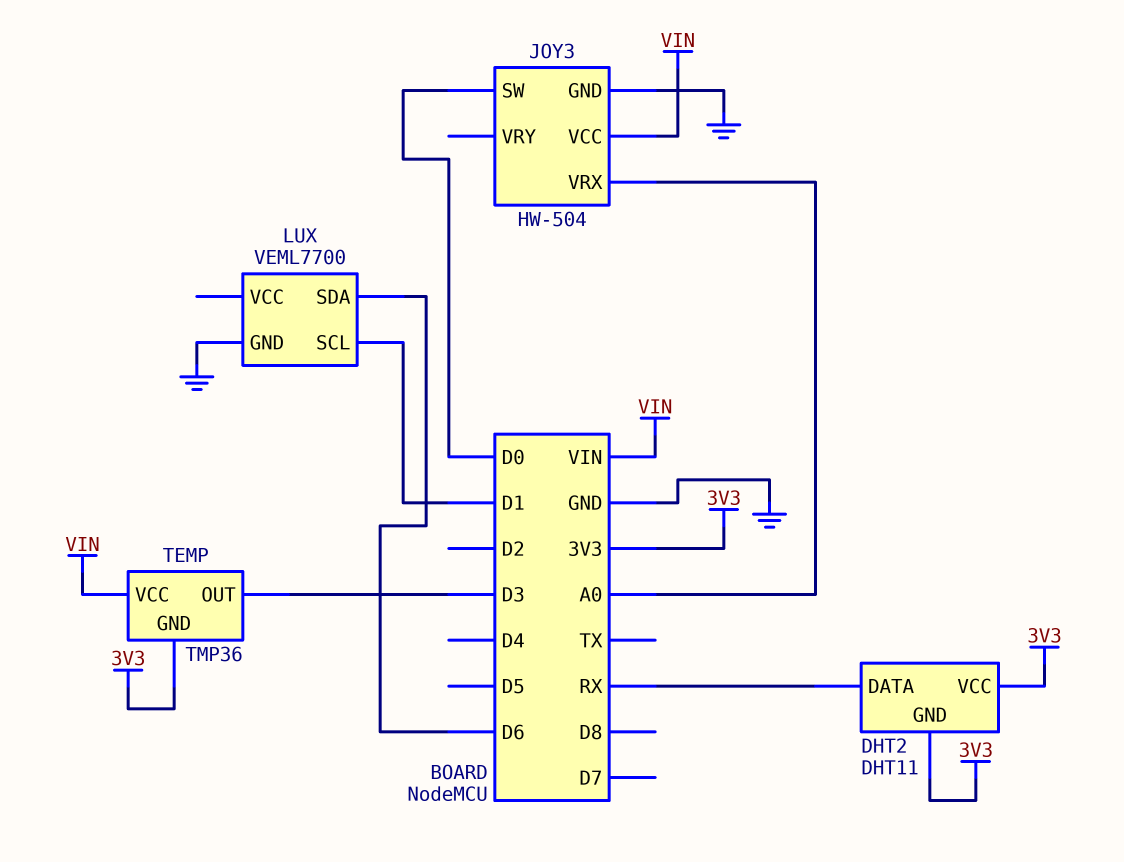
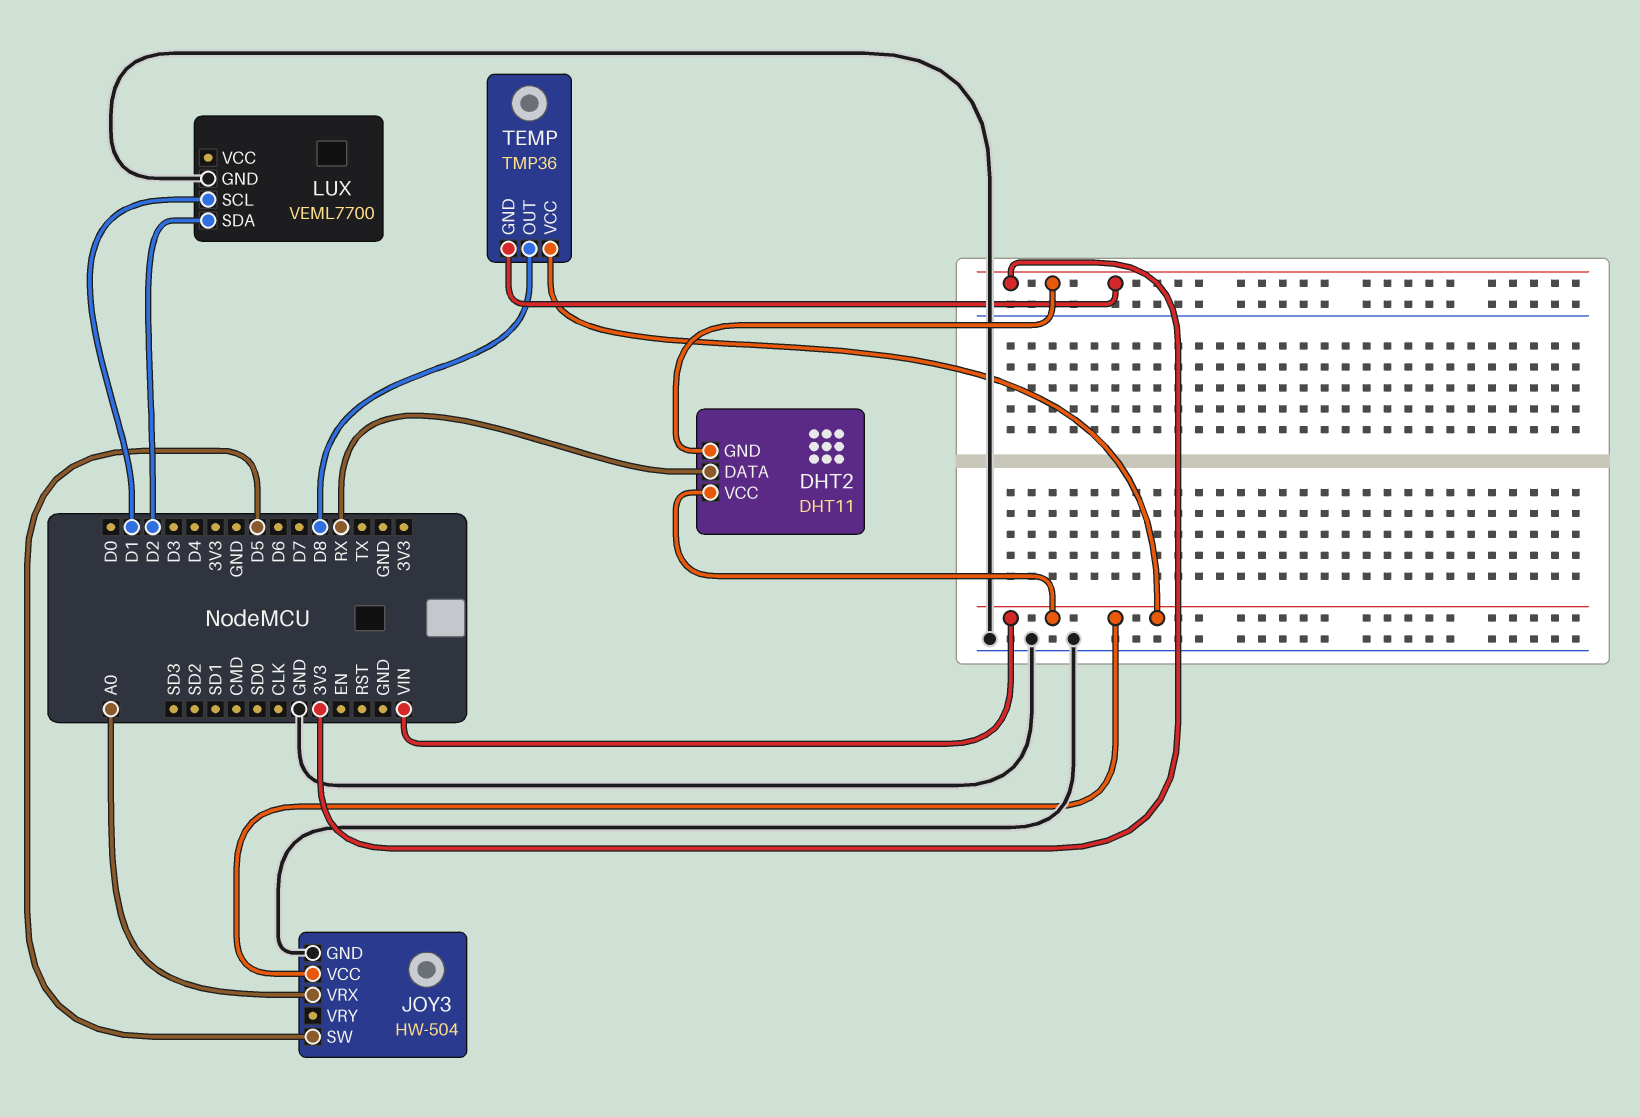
DHT2 pin VCC: 3V3 -> VIN
JOY3 pin SW: D0 -> D5
LUX pin SDA: D6 -> D2
TEMP pin OUT: D3 -> D8

